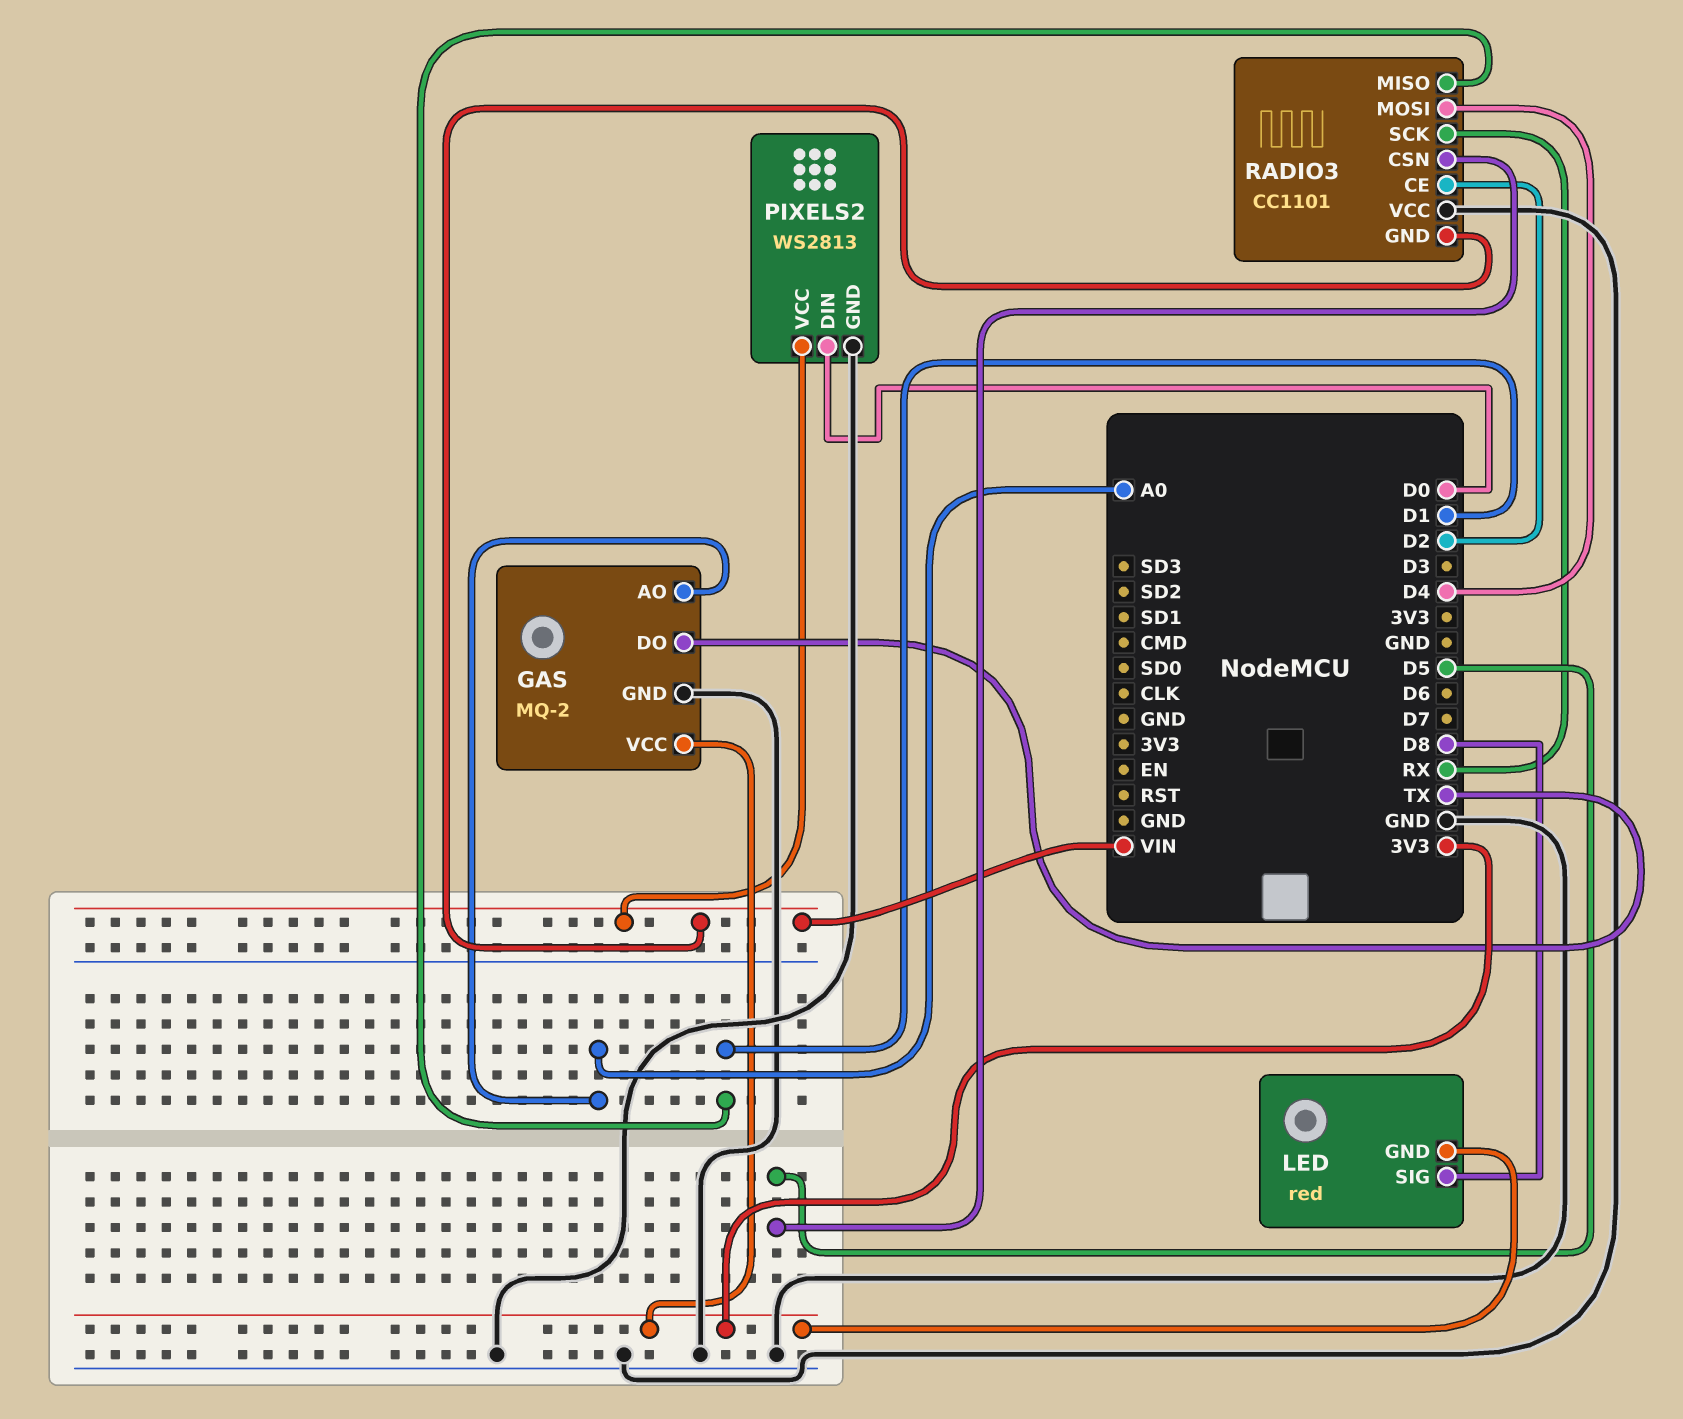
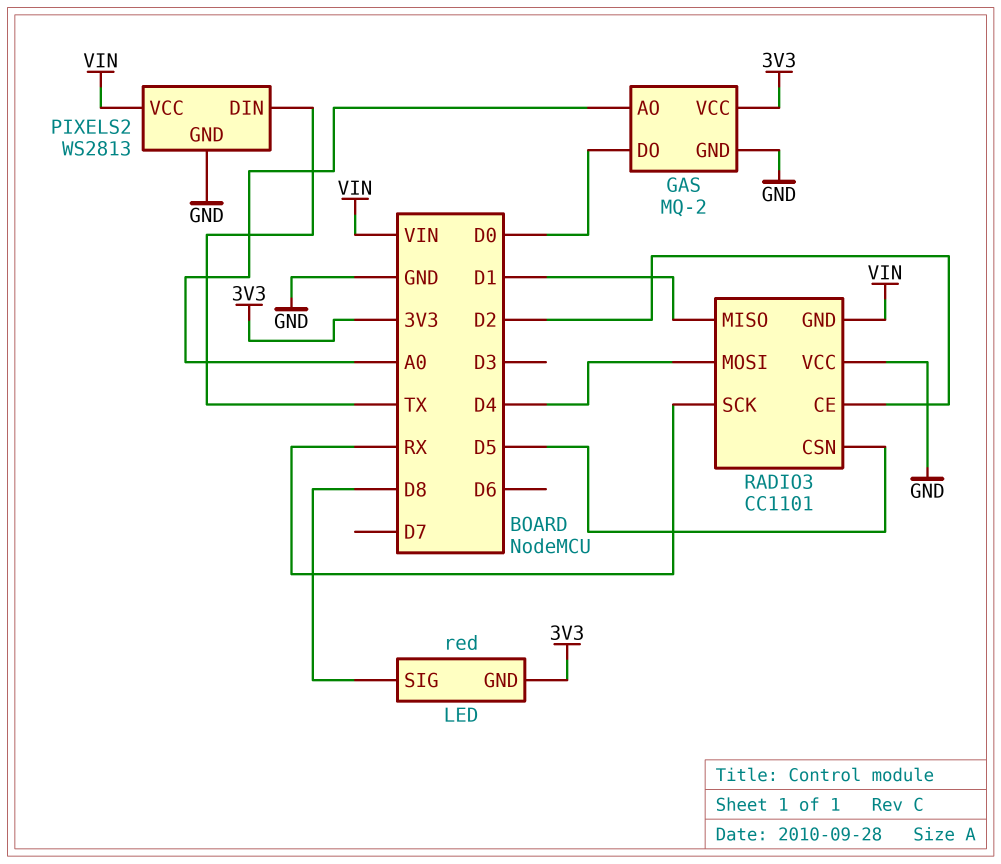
GAS pin DO: TX -> D0
PIXELS2 pin DIN: D0 -> TX

